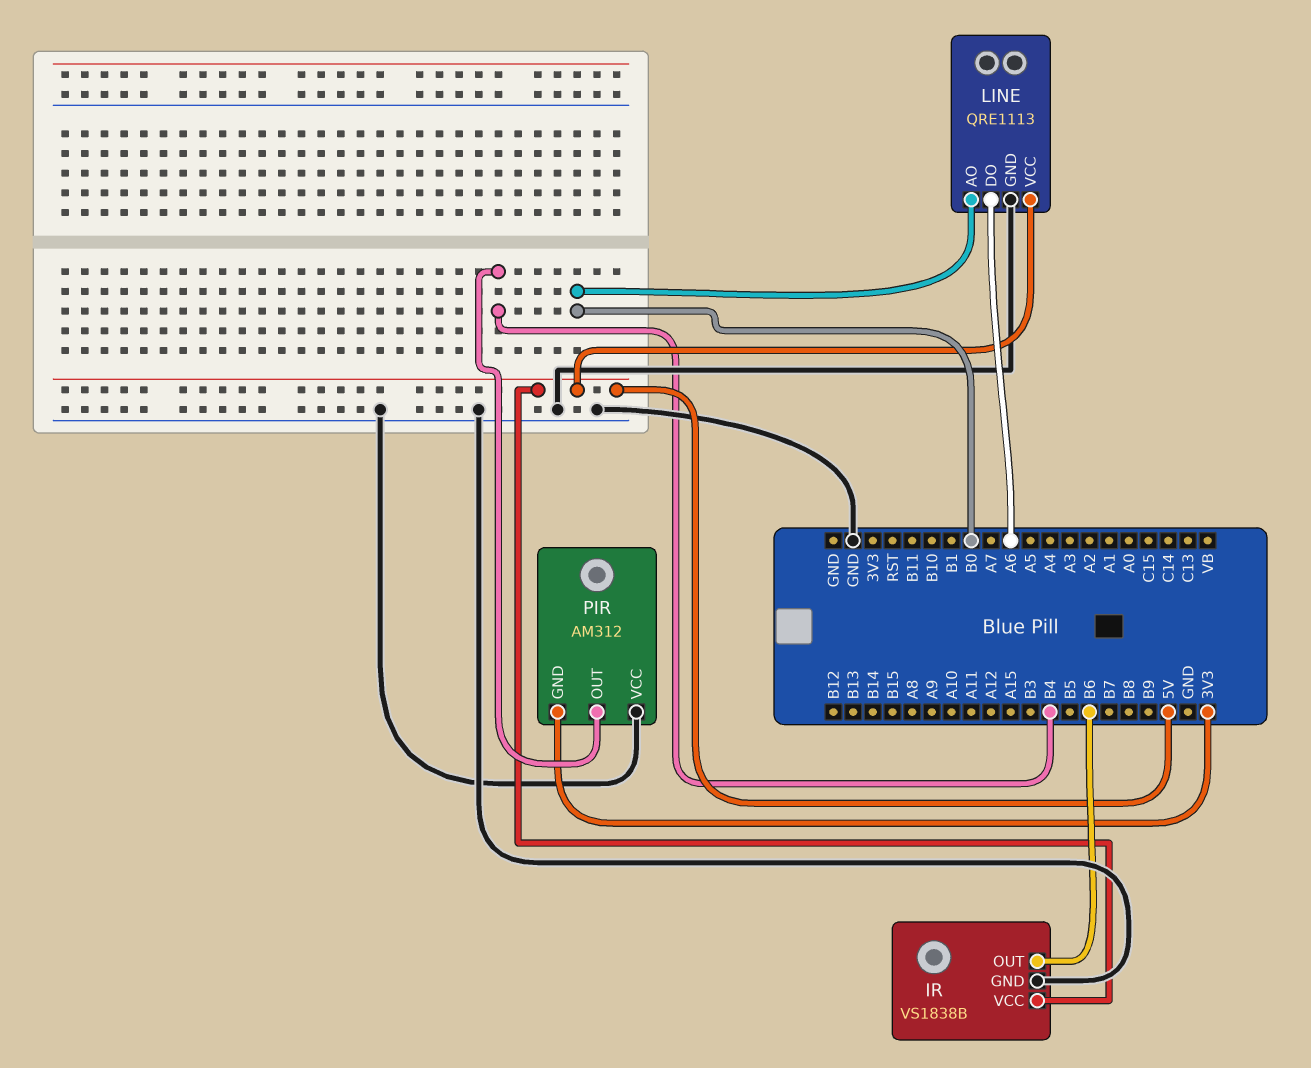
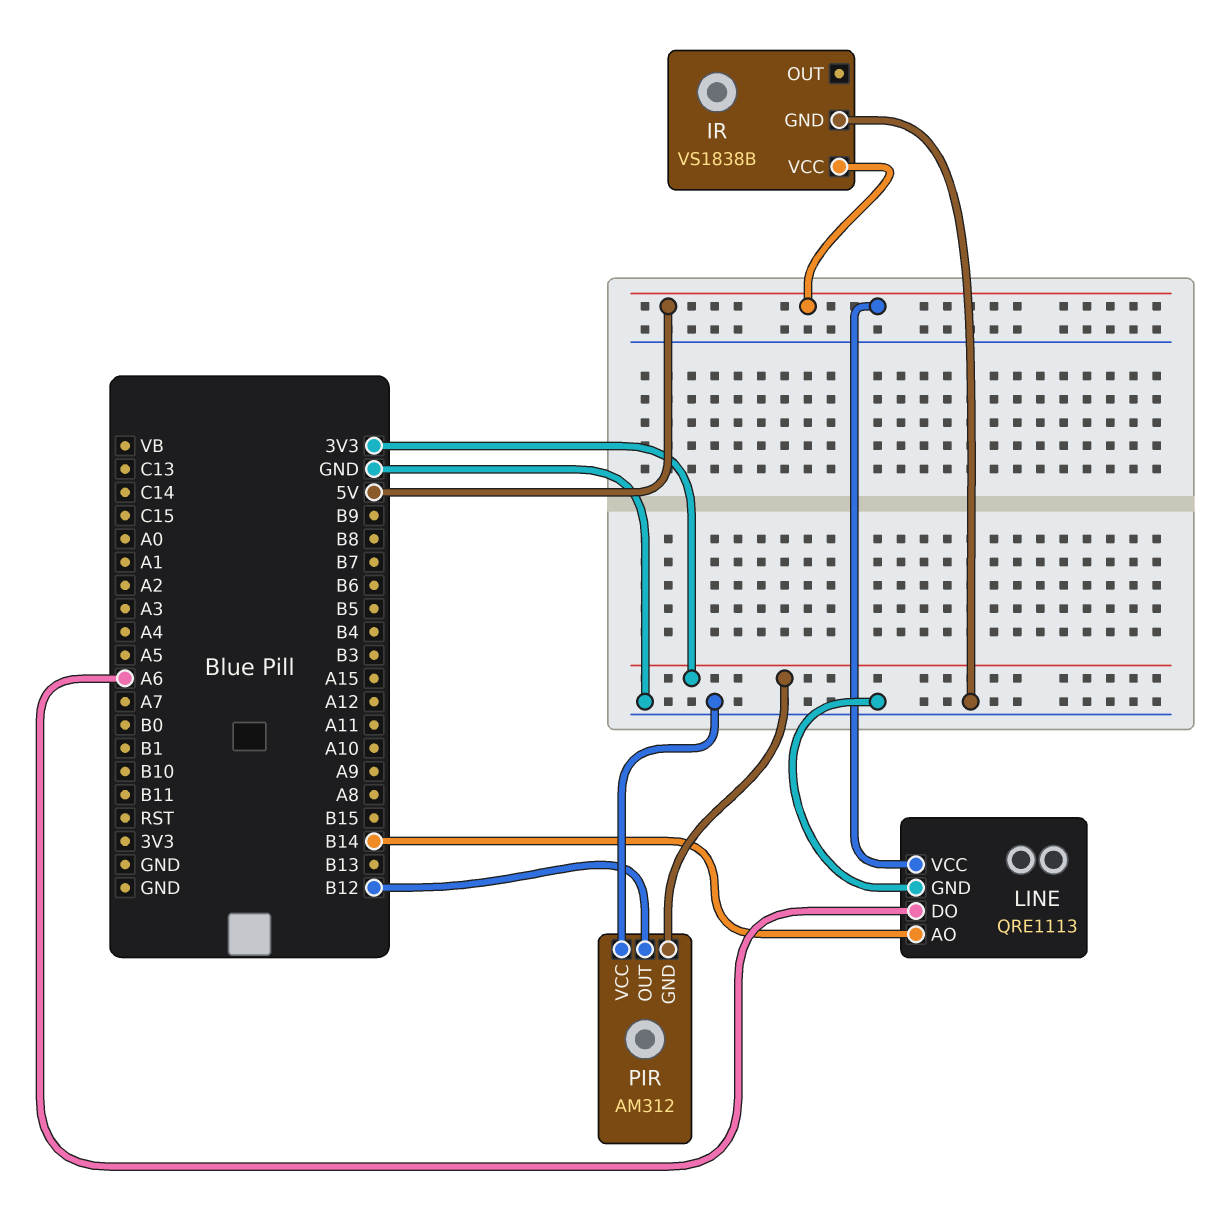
IR pin OUT: B6 -> none
LINE pin AO: B0 -> B14
PIR pin OUT: B4 -> B12

